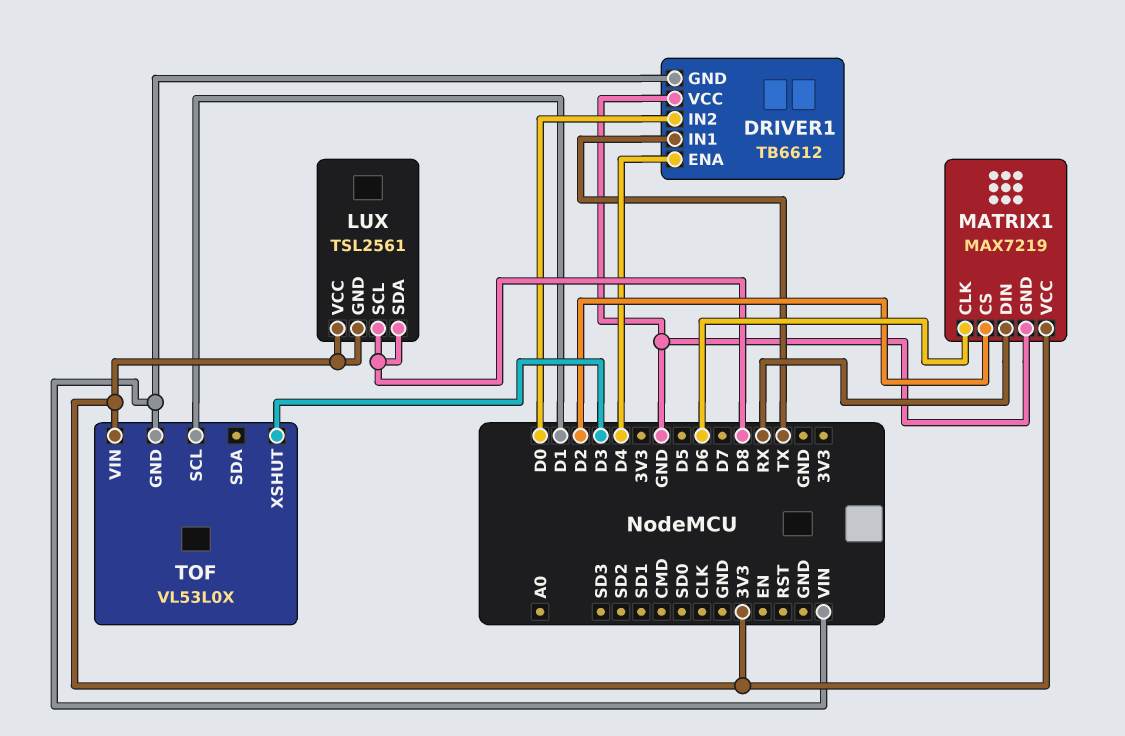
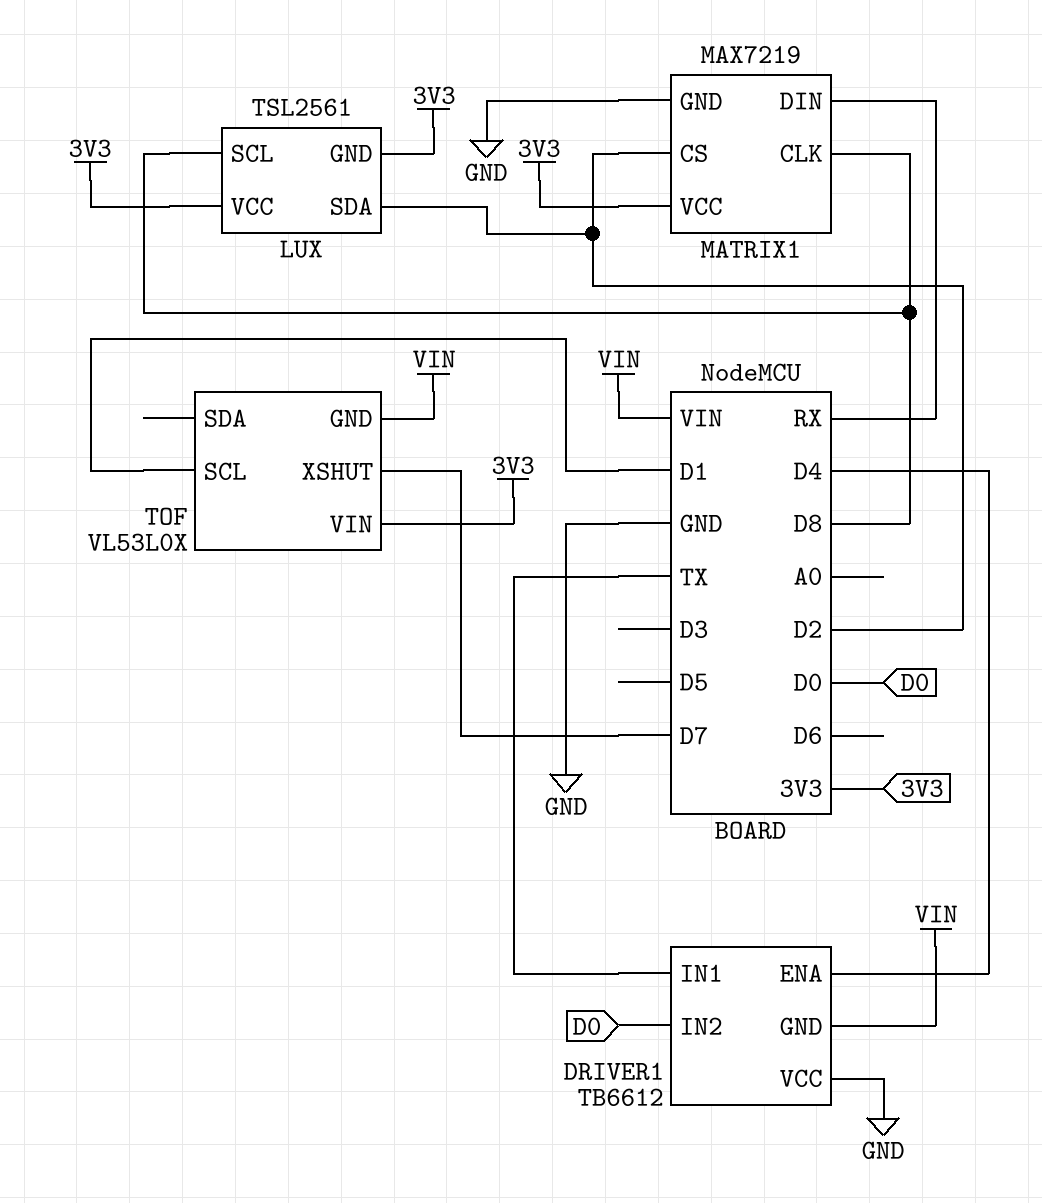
LUX pin SDA: D8 -> D2
MATRIX1 pin CLK: D6 -> D8
TOF pin XSHUT: D3 -> D7

